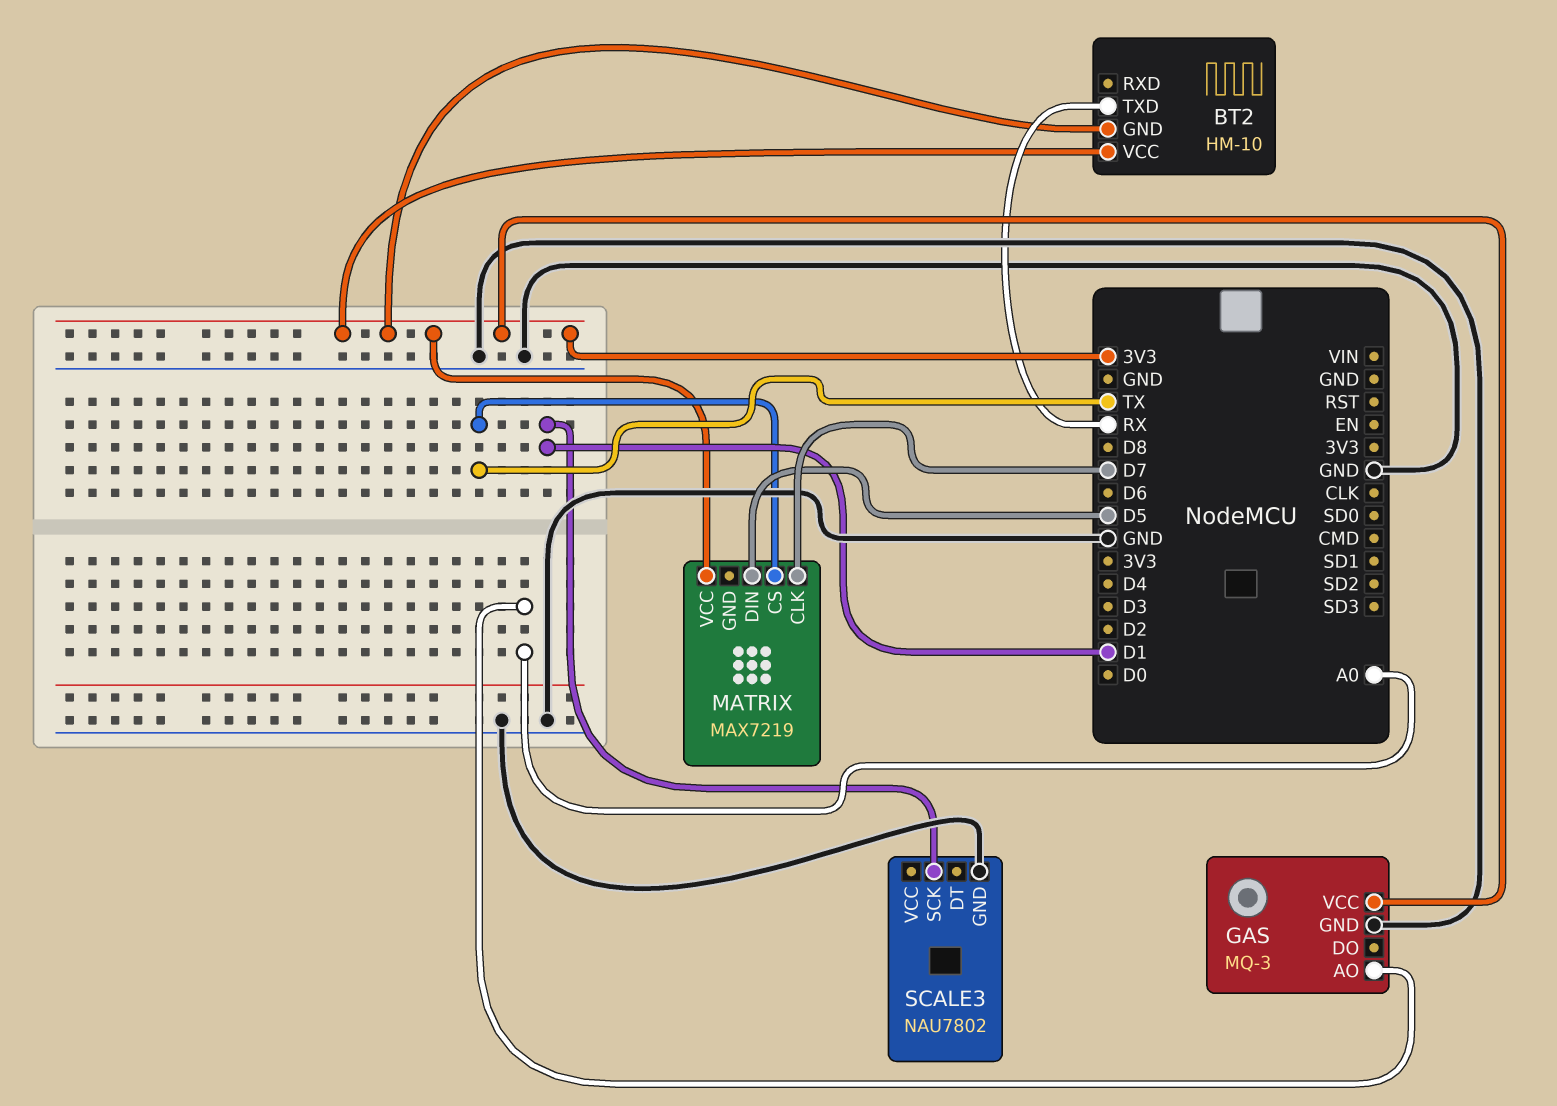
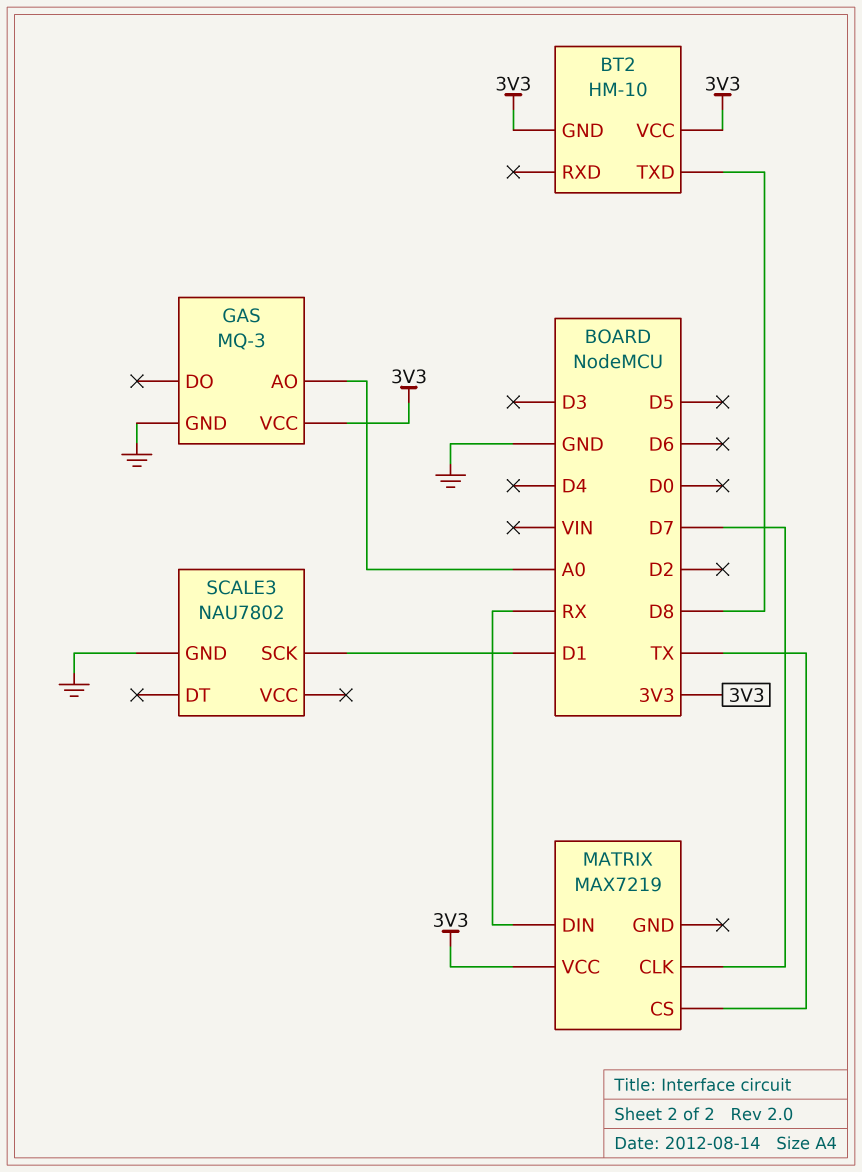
BT2 pin TXD: RX -> D8
MATRIX pin DIN: D5 -> RX

